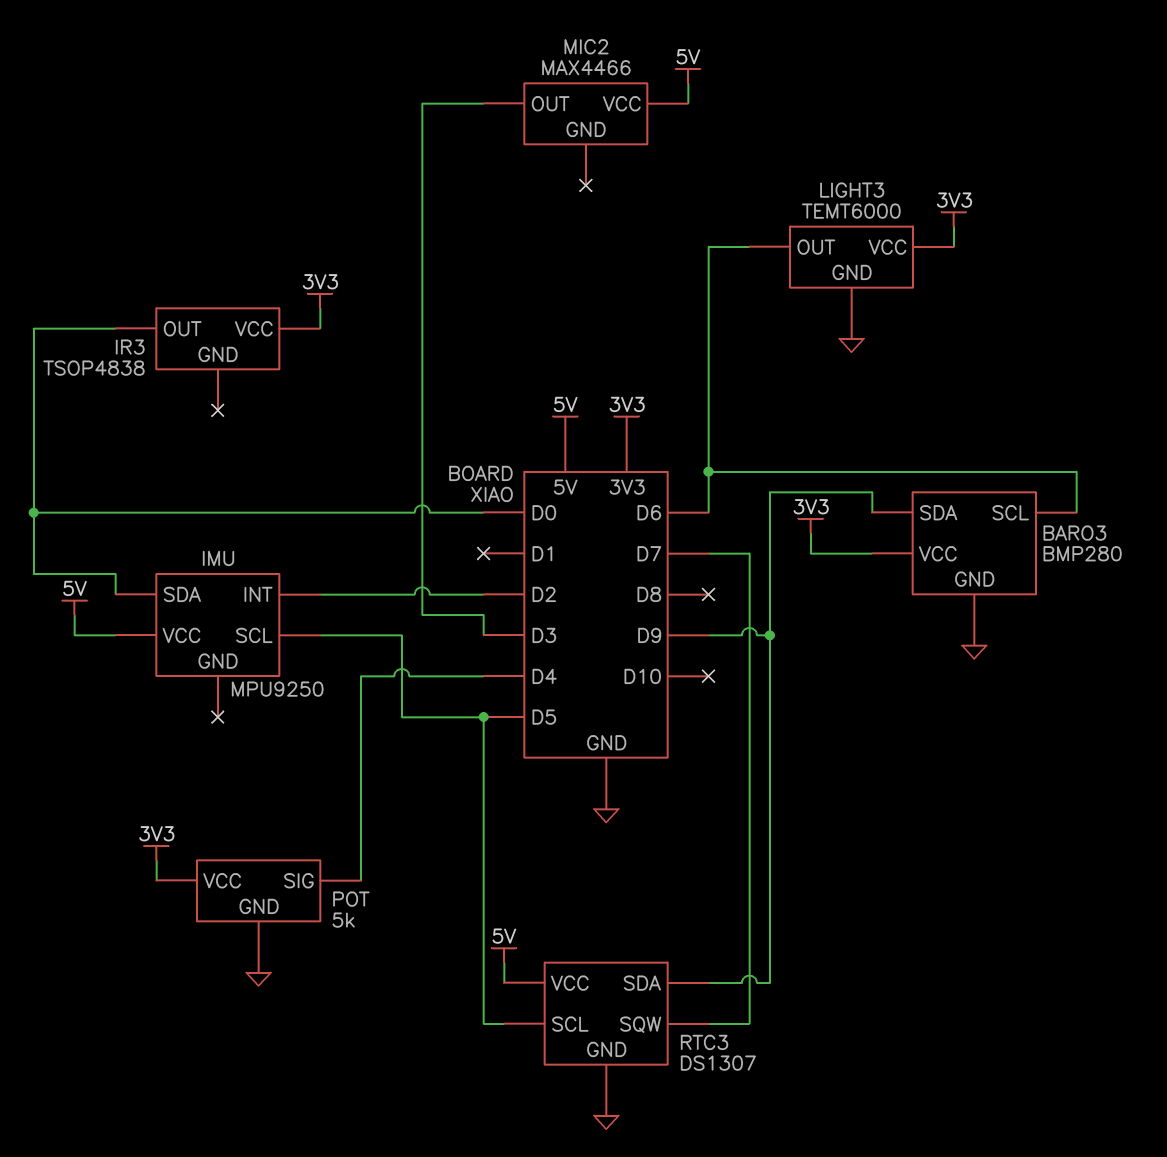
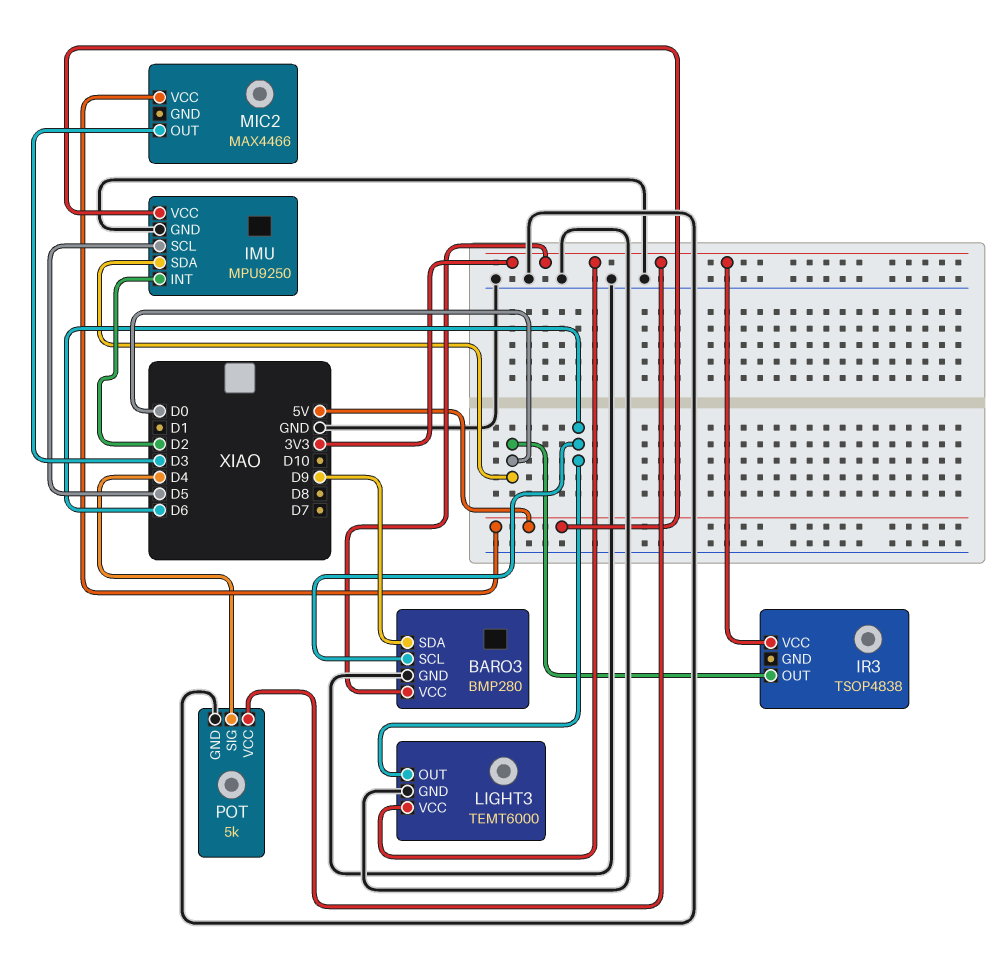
IMU pin GND: none -> GND
RTC3: DS1307 -> none
RTC3 pin GND: GND -> none
RTC3 pin SCL: D5 -> none
RTC3 pin SDA: D9 -> none
RTC3 pin SQW: D7 -> none
RTC3 pin VCC: 5V -> none

